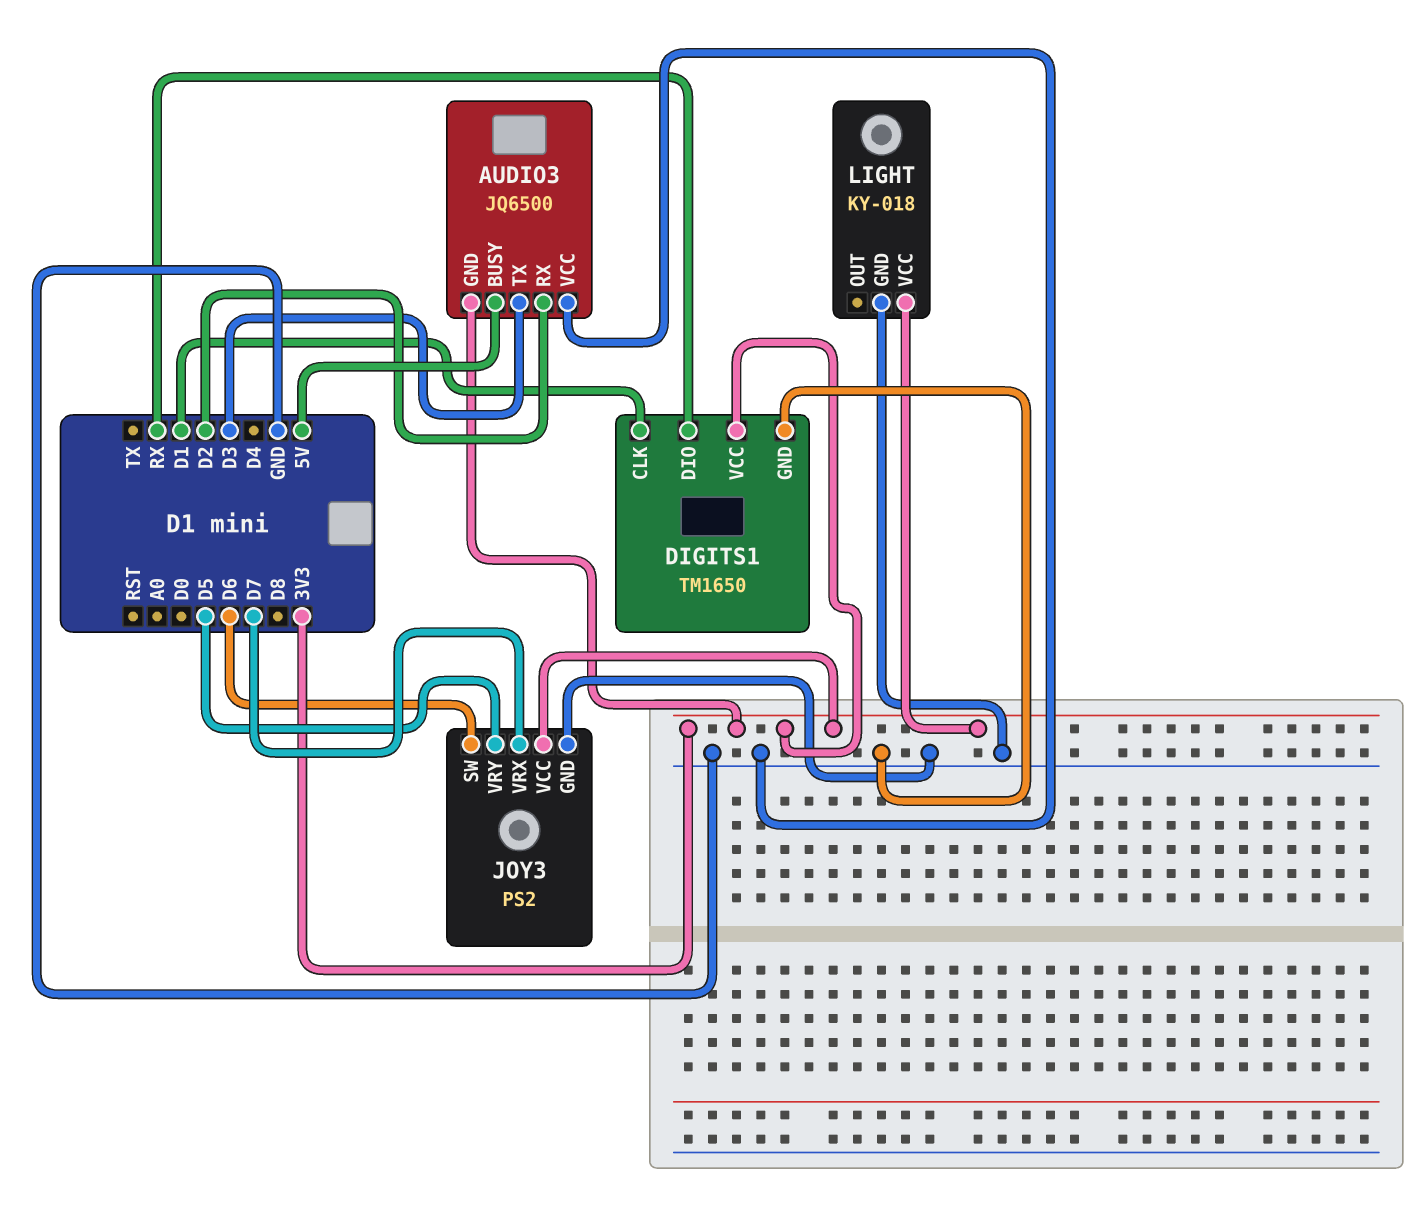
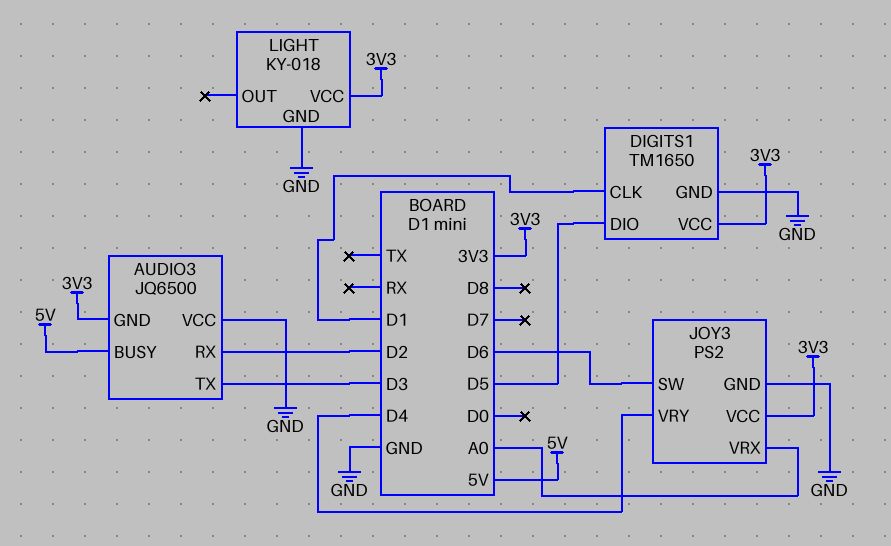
DIGITS1 pin DIO: RX -> D5
JOY3 pin VRX: D7 -> A0
JOY3 pin VRY: D5 -> D4

